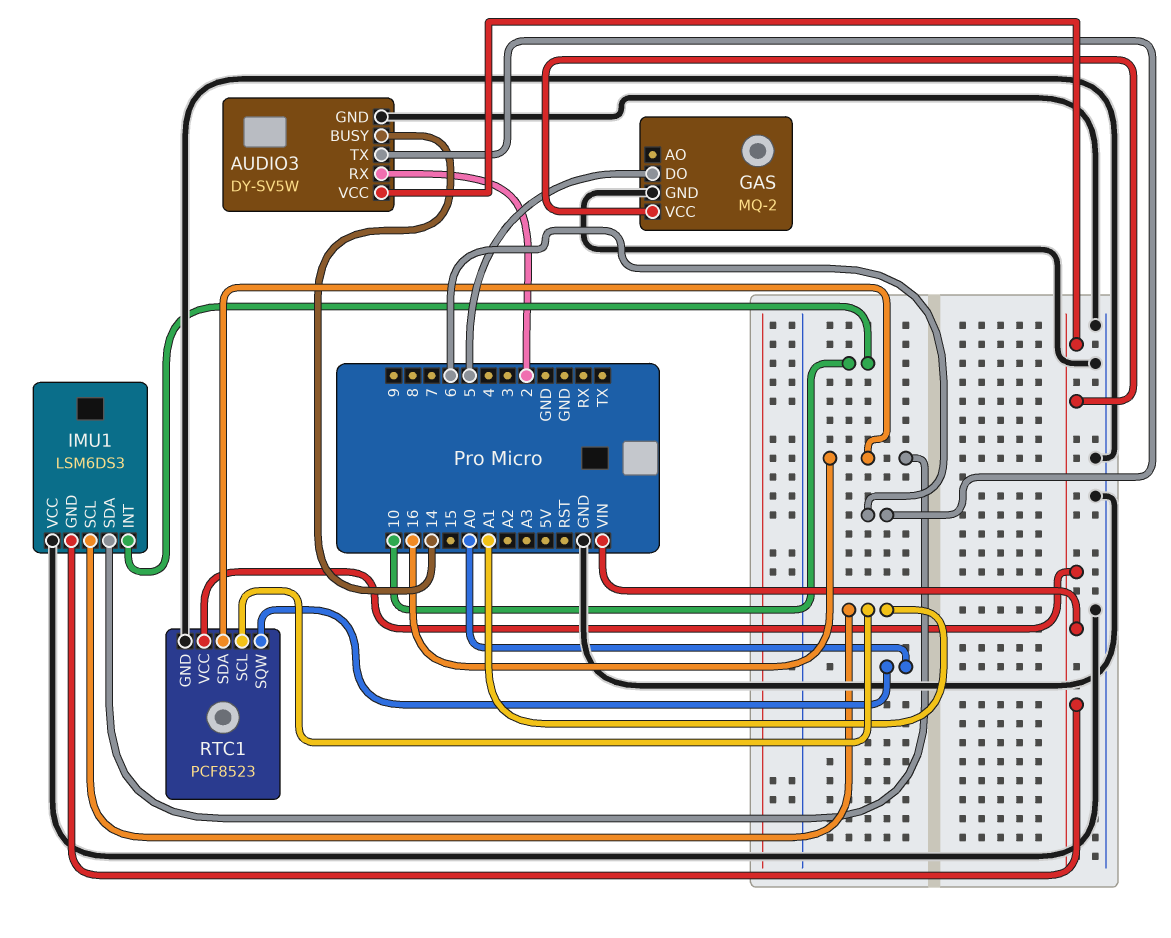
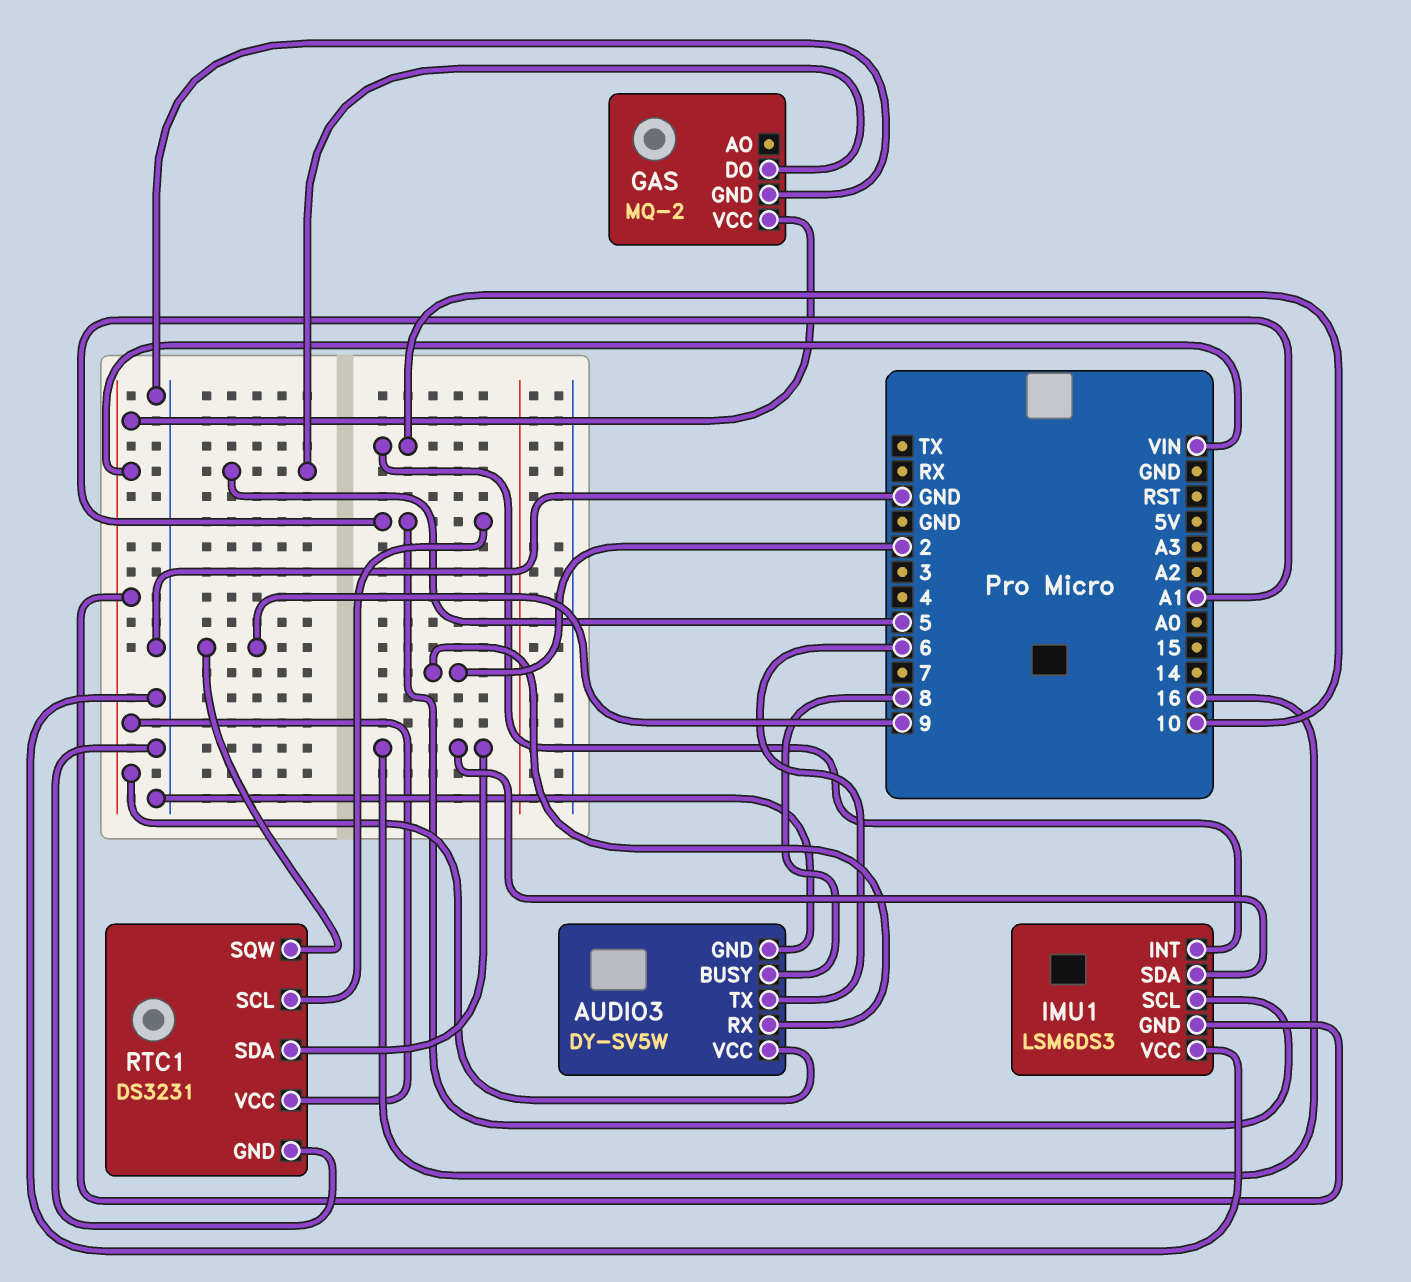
AUDIO3 pin BUSY: 14 -> 8
RTC1: PCF8523 -> DS3231
RTC1 pin SQW: A0 -> 9

